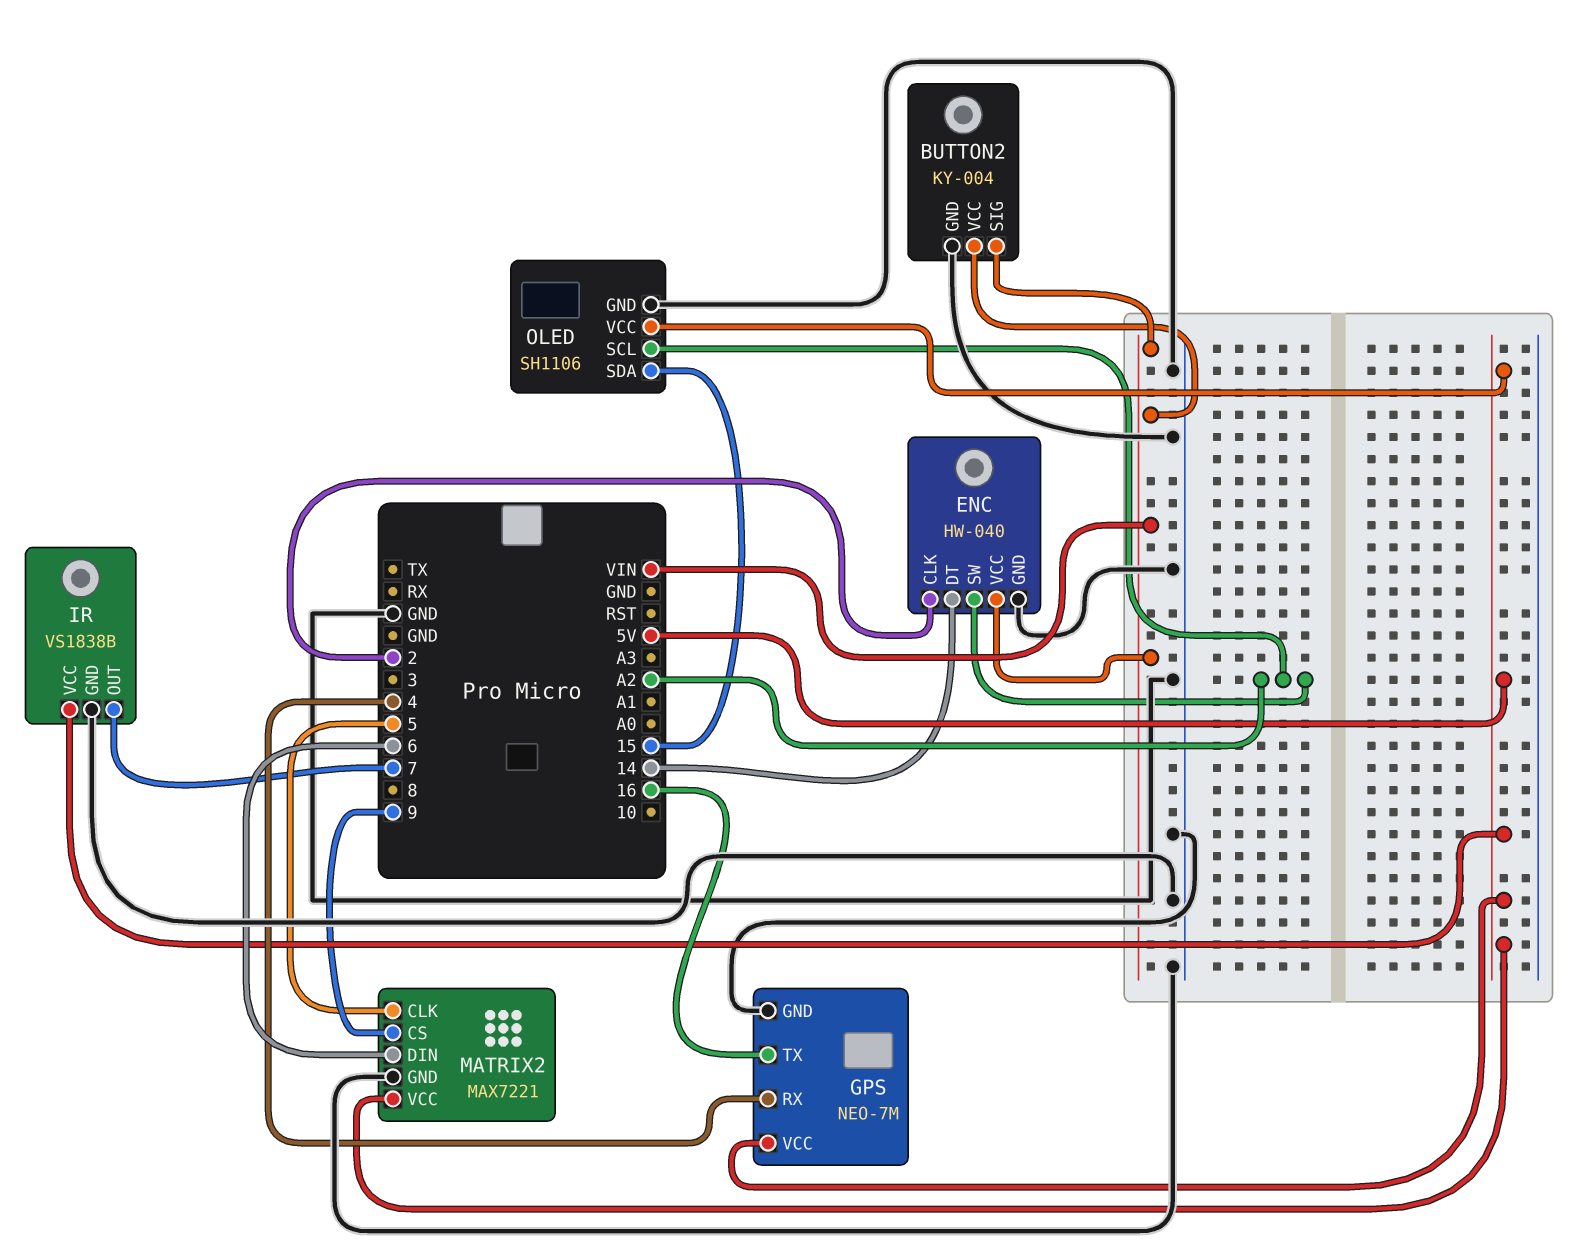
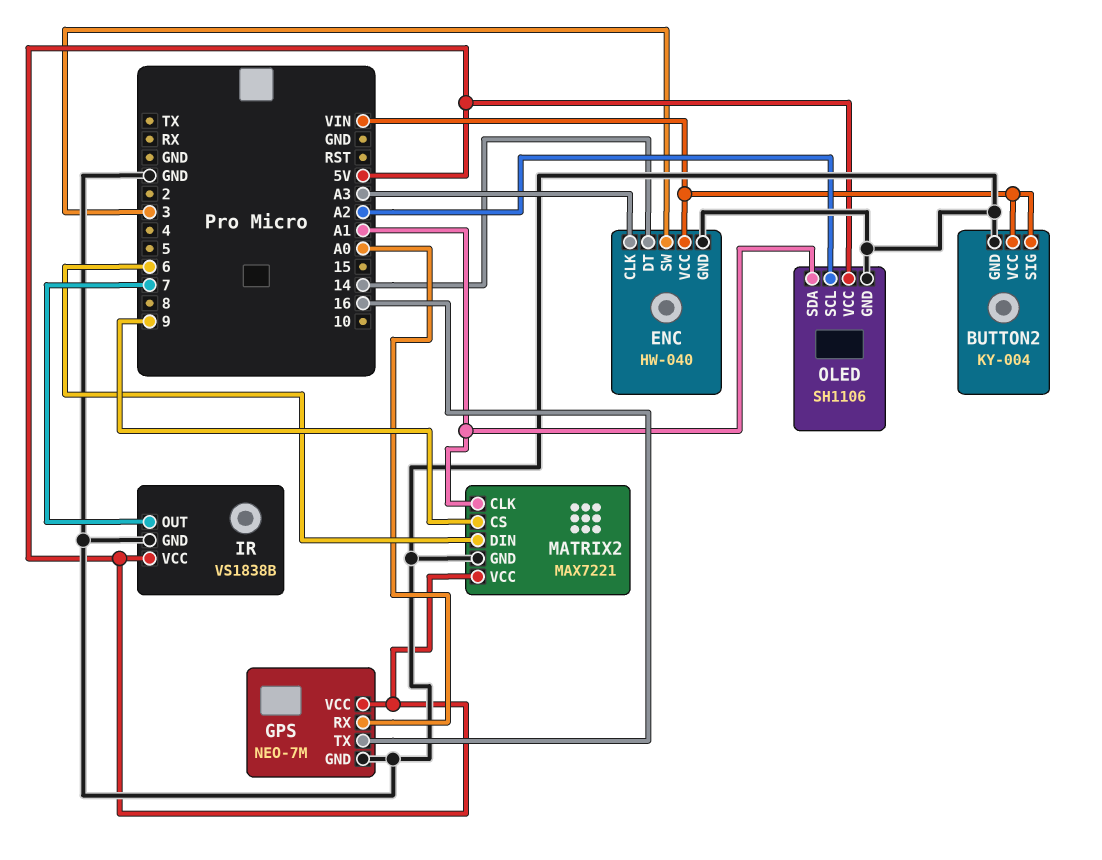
ENC pin CLK: 2 -> A3
ENC pin SW: A2 -> 3
GPS pin RX: 4 -> A0
MATRIX2 pin CLK: 5 -> A1
OLED pin SDA: 15 -> A1

